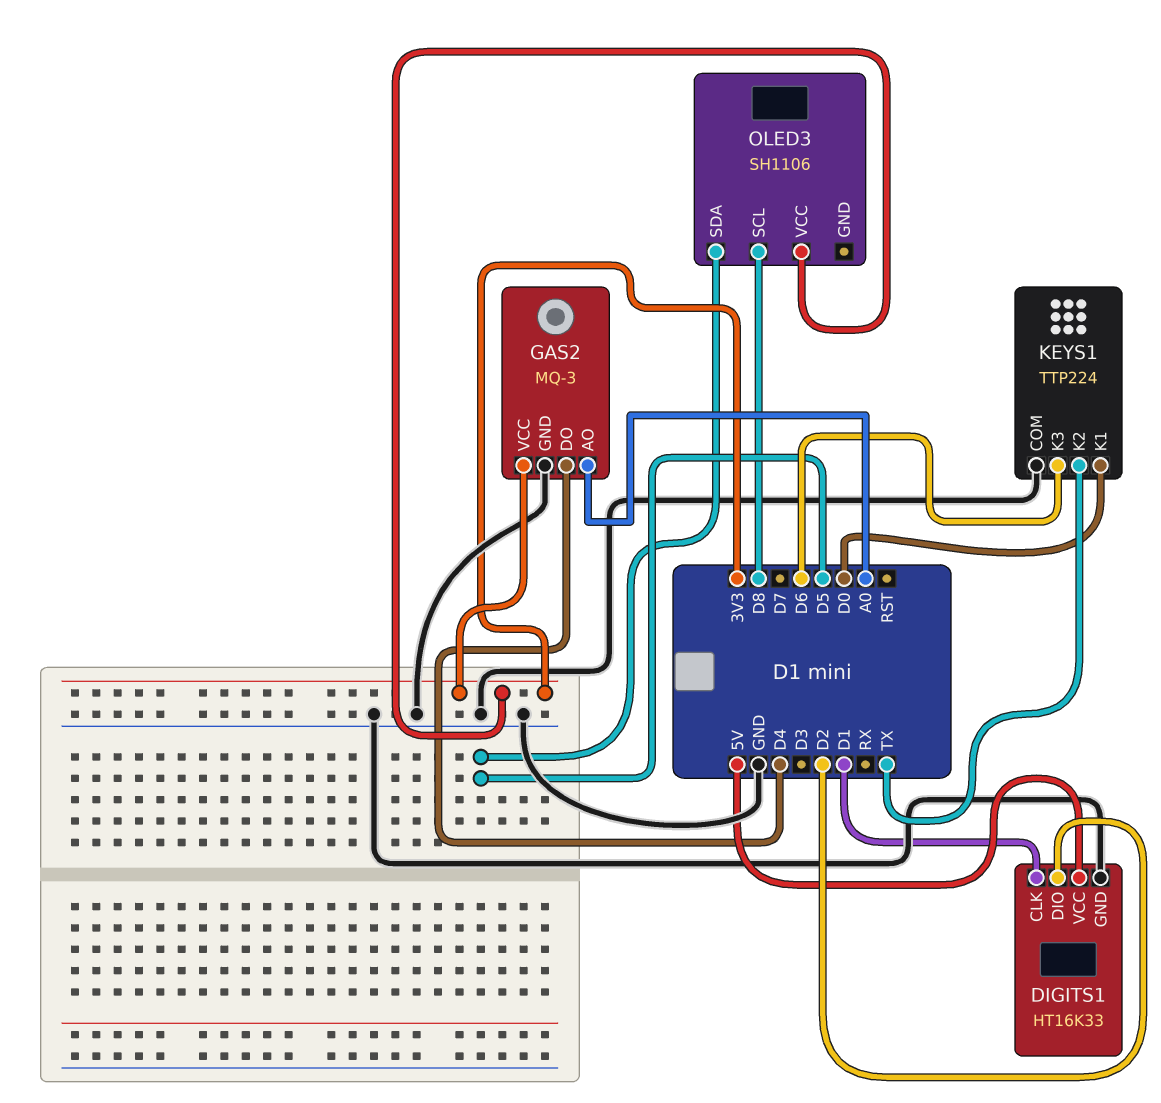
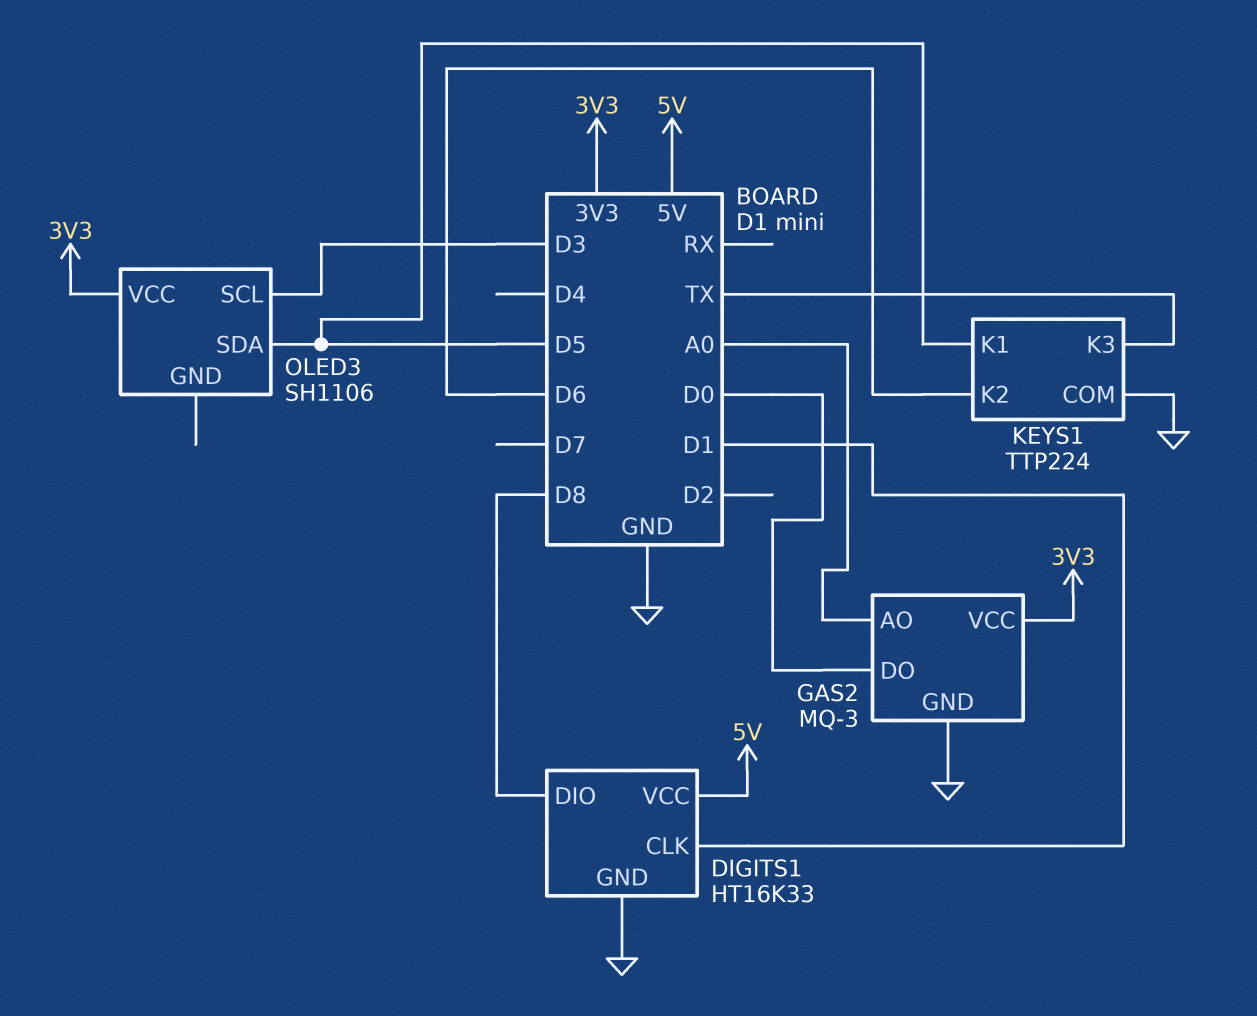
DIGITS1 pin DIO: D2 -> D8
GAS2 pin DO: D4 -> D0
KEYS1 pin K1: D0 -> D5
KEYS1 pin K2: TX -> D6
KEYS1 pin K3: D6 -> TX
OLED3 pin SCL: D8 -> D3

